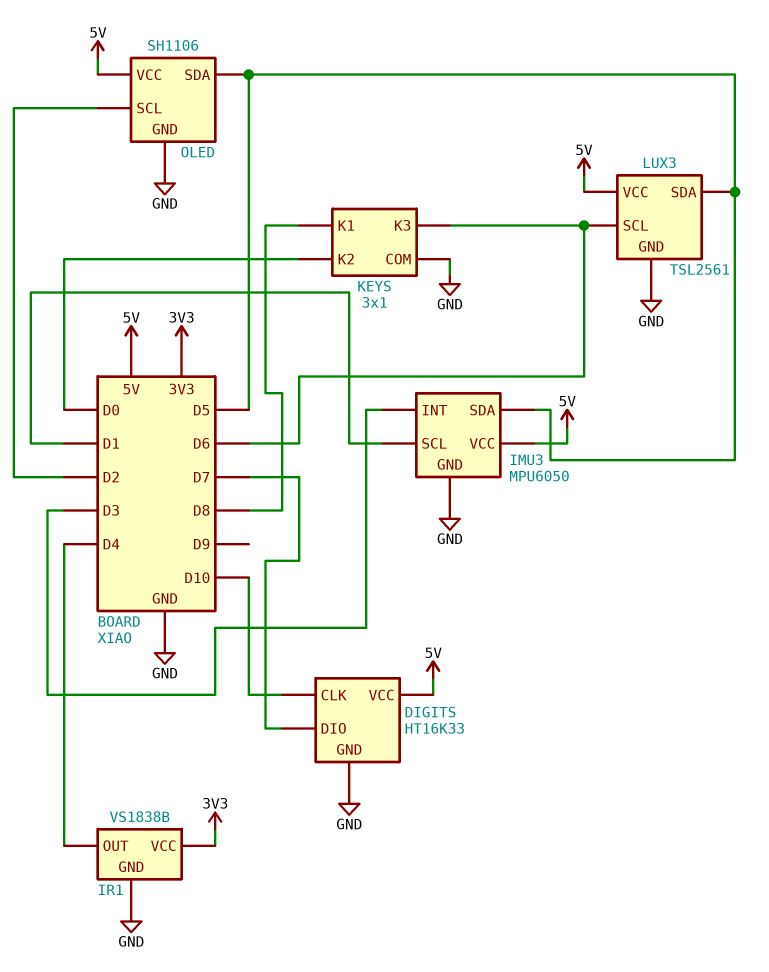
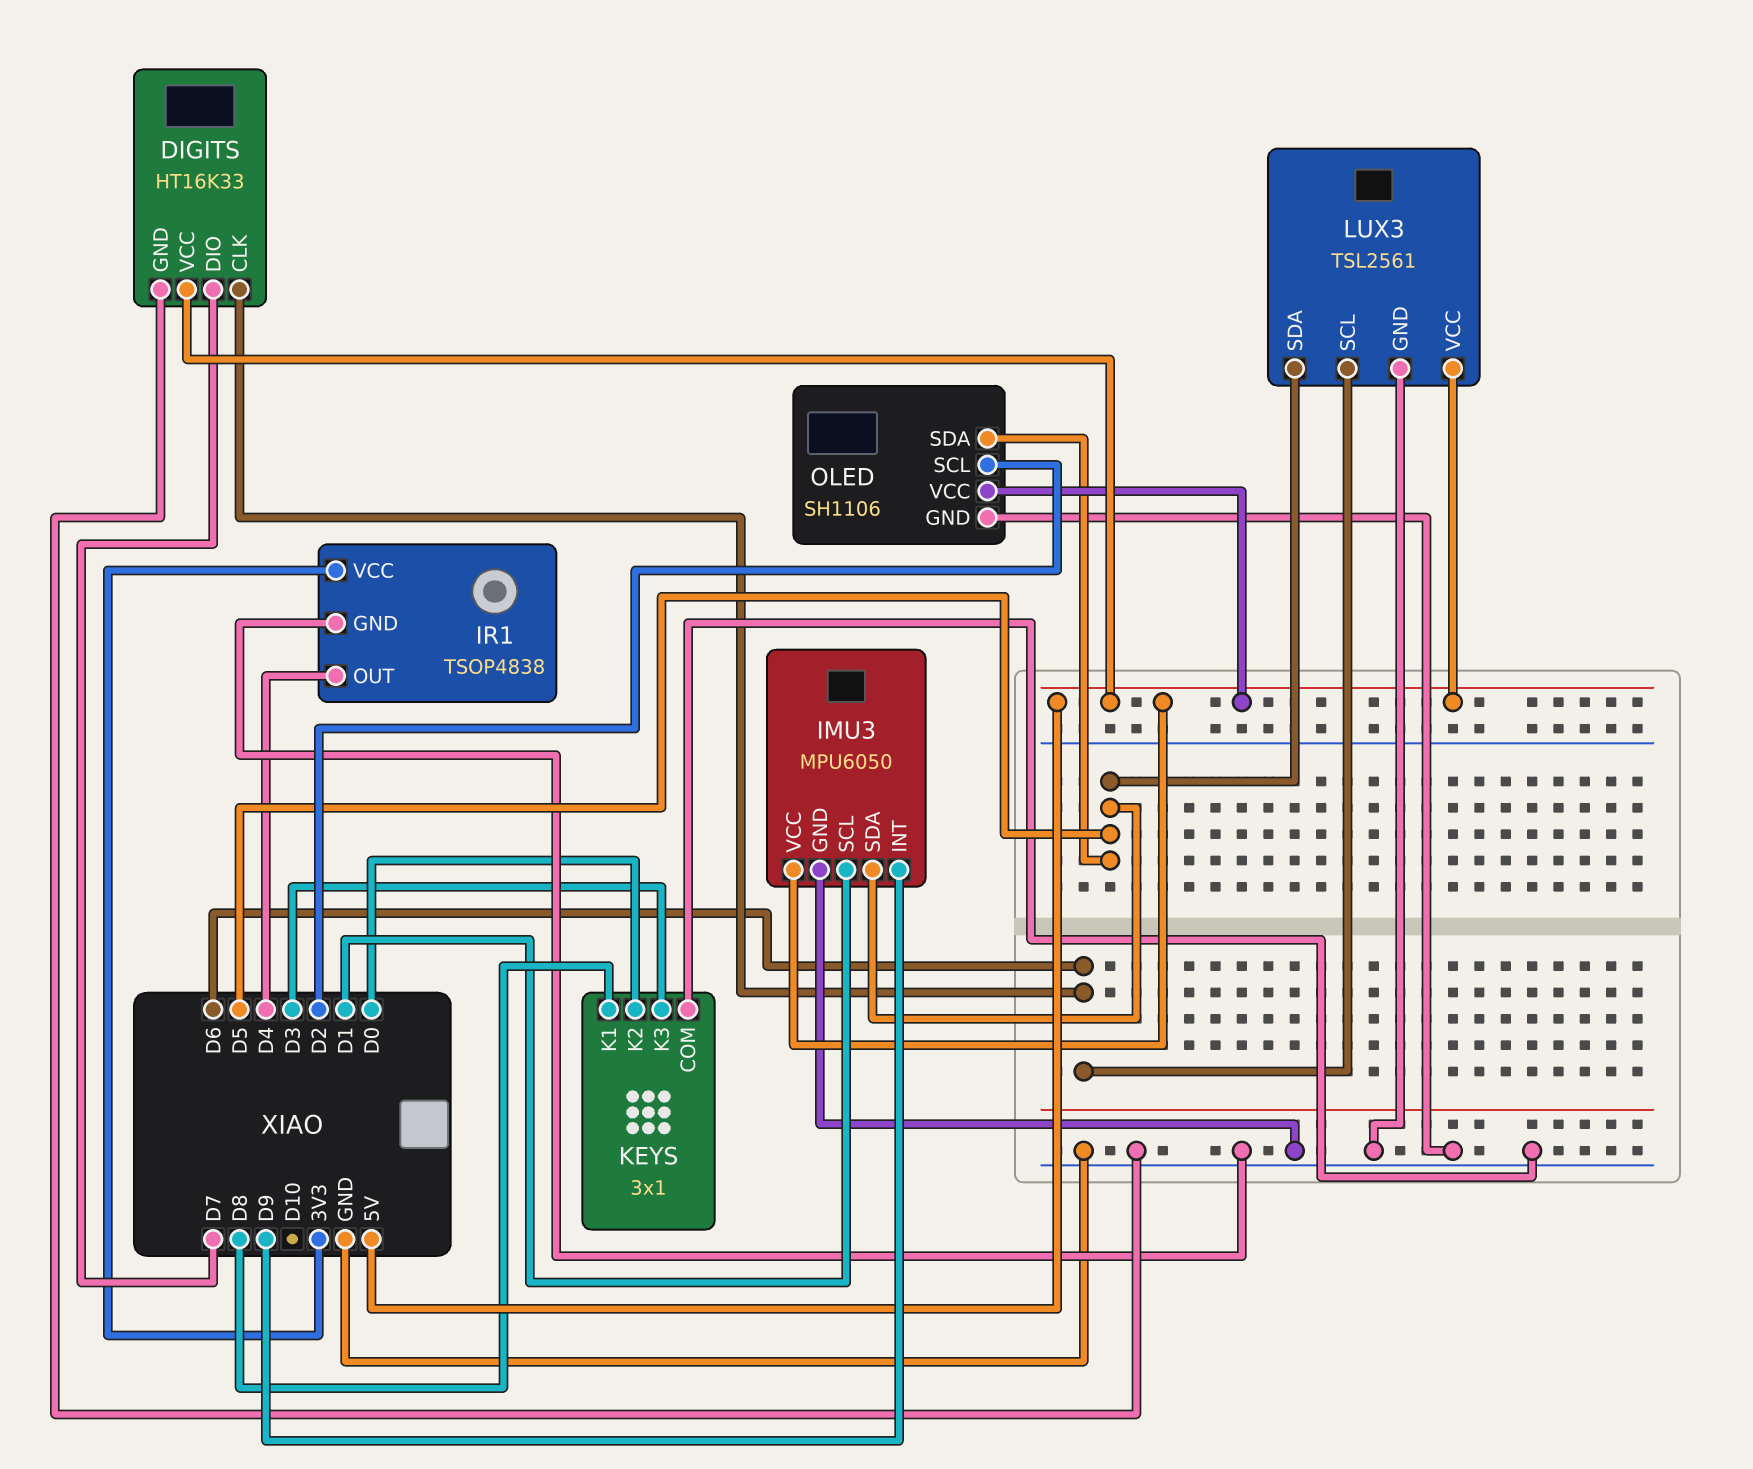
DIGITS pin CLK: D10 -> D6
IMU3 pin INT: D3 -> D9
IR1: VS1838B -> TSOP4838
KEYS pin K3: D6 -> D3

